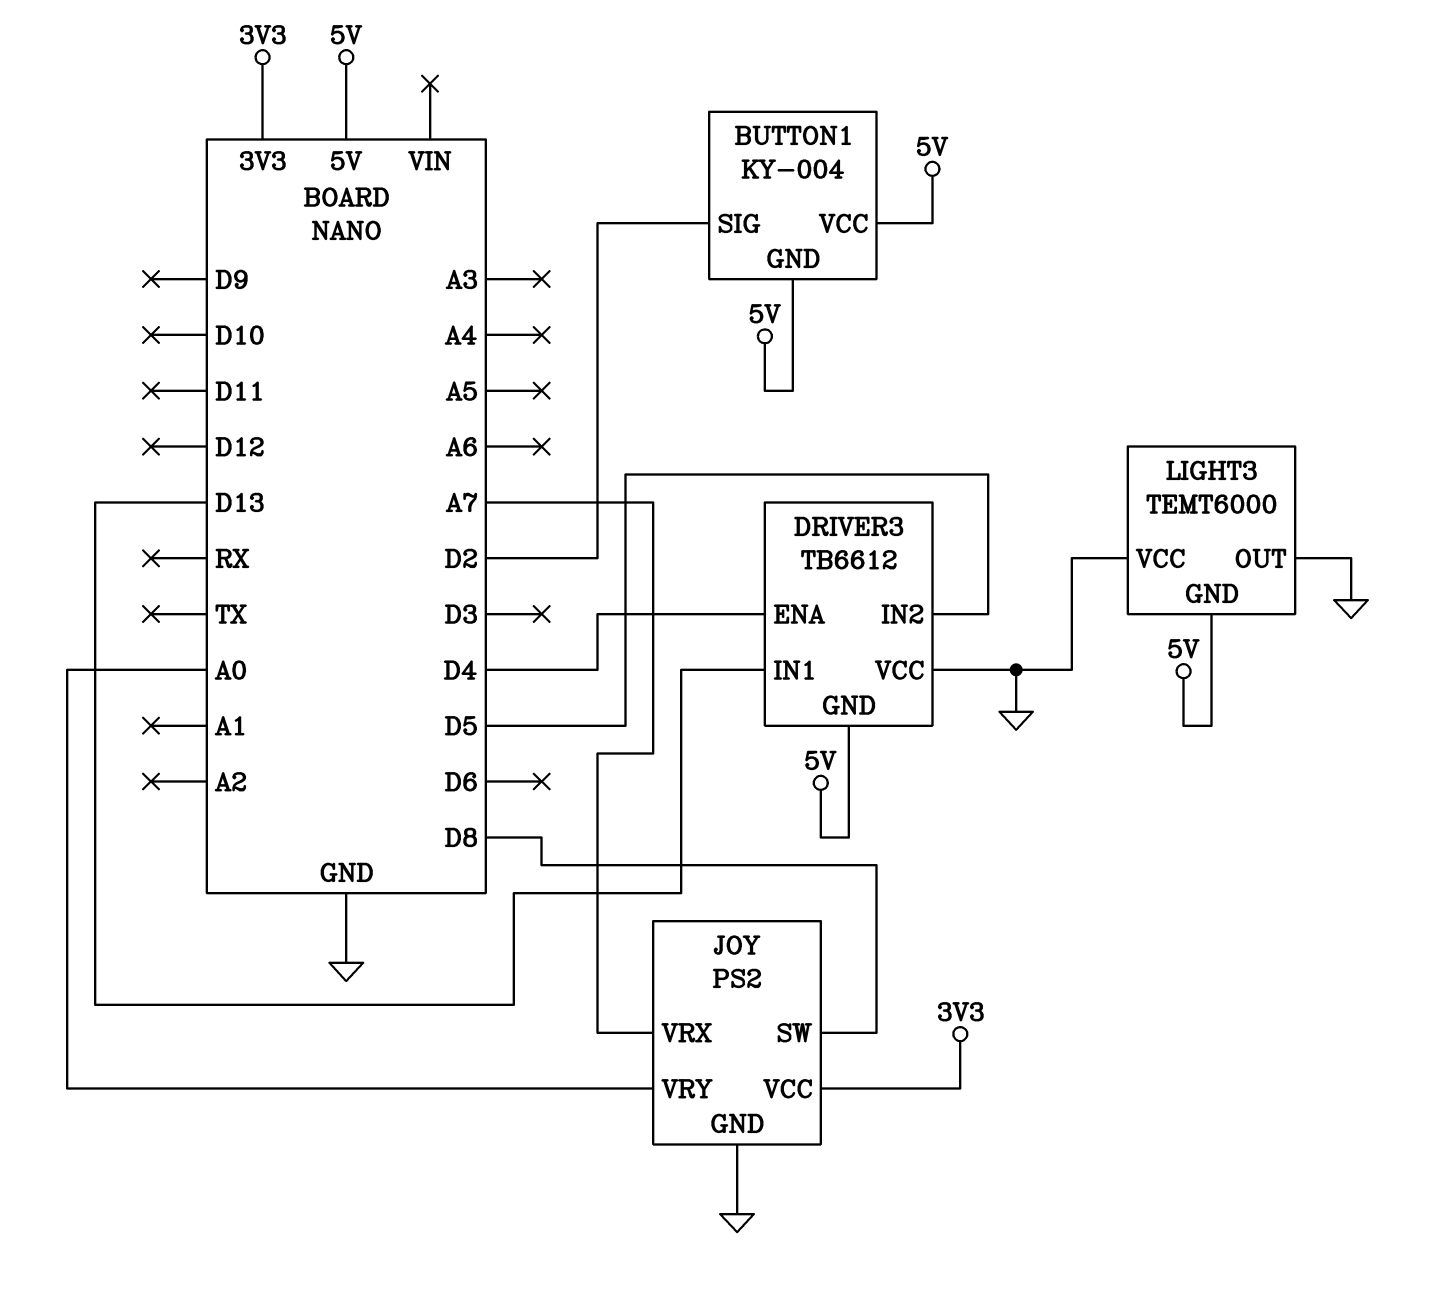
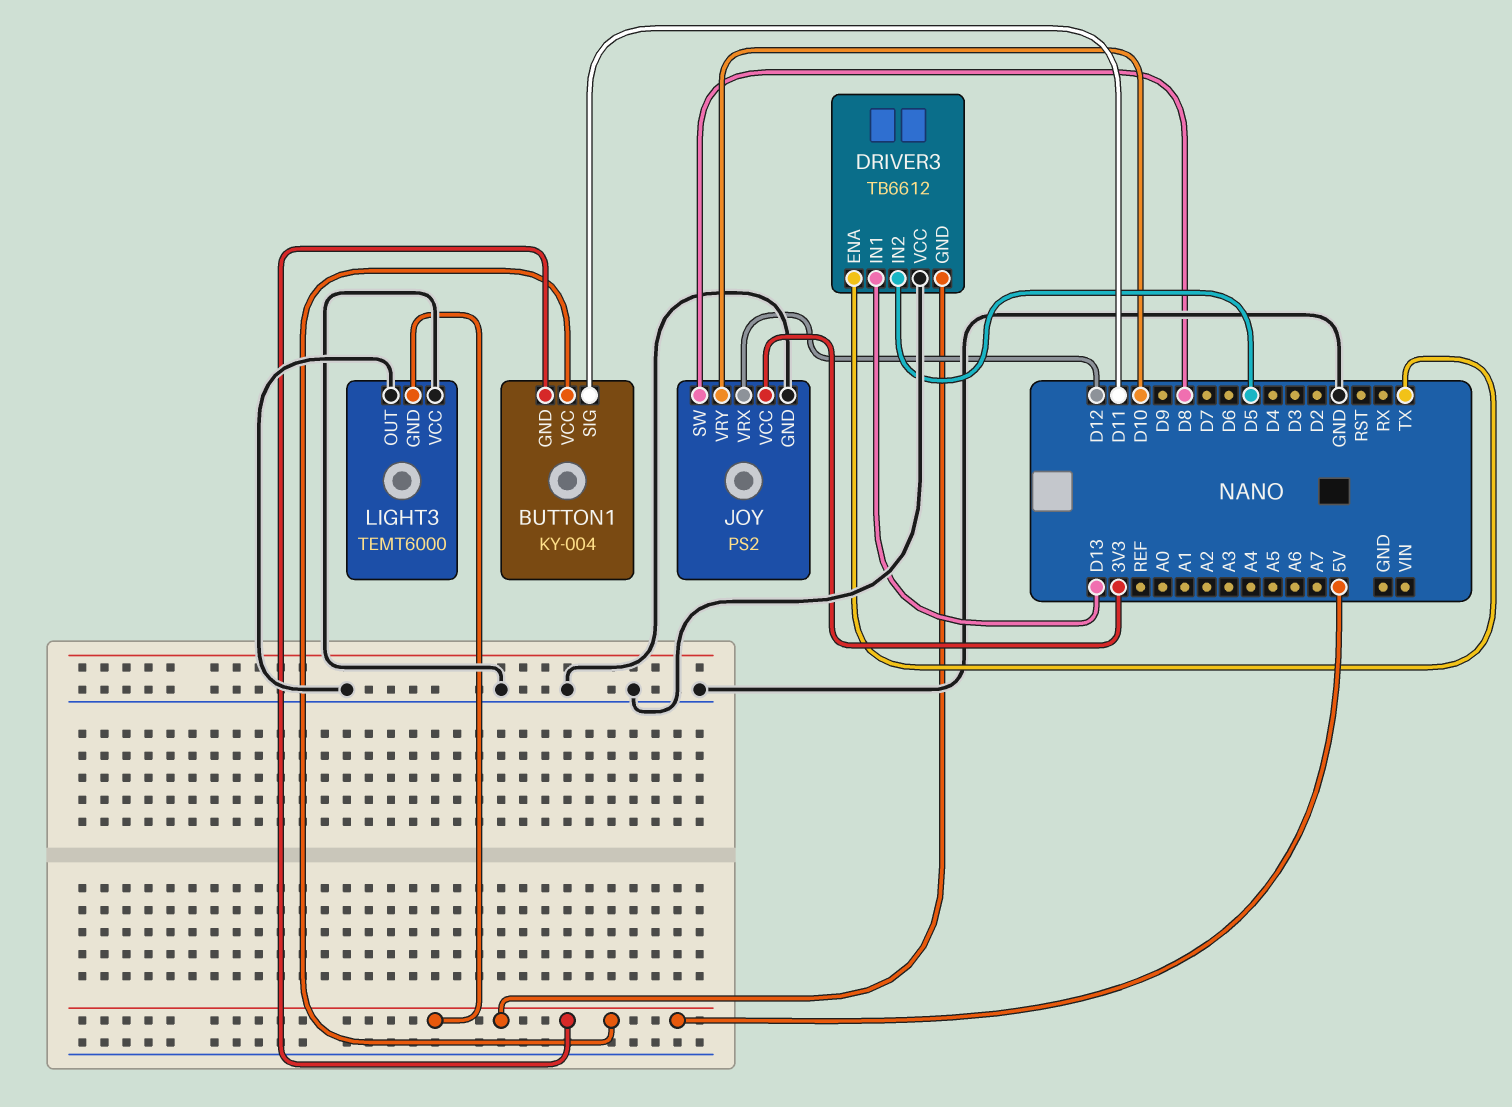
BUTTON1 pin SIG: D2 -> D11
DRIVER3 pin ENA: D4 -> TX
JOY pin VRX: A7 -> D12
JOY pin VRY: A0 -> D10

